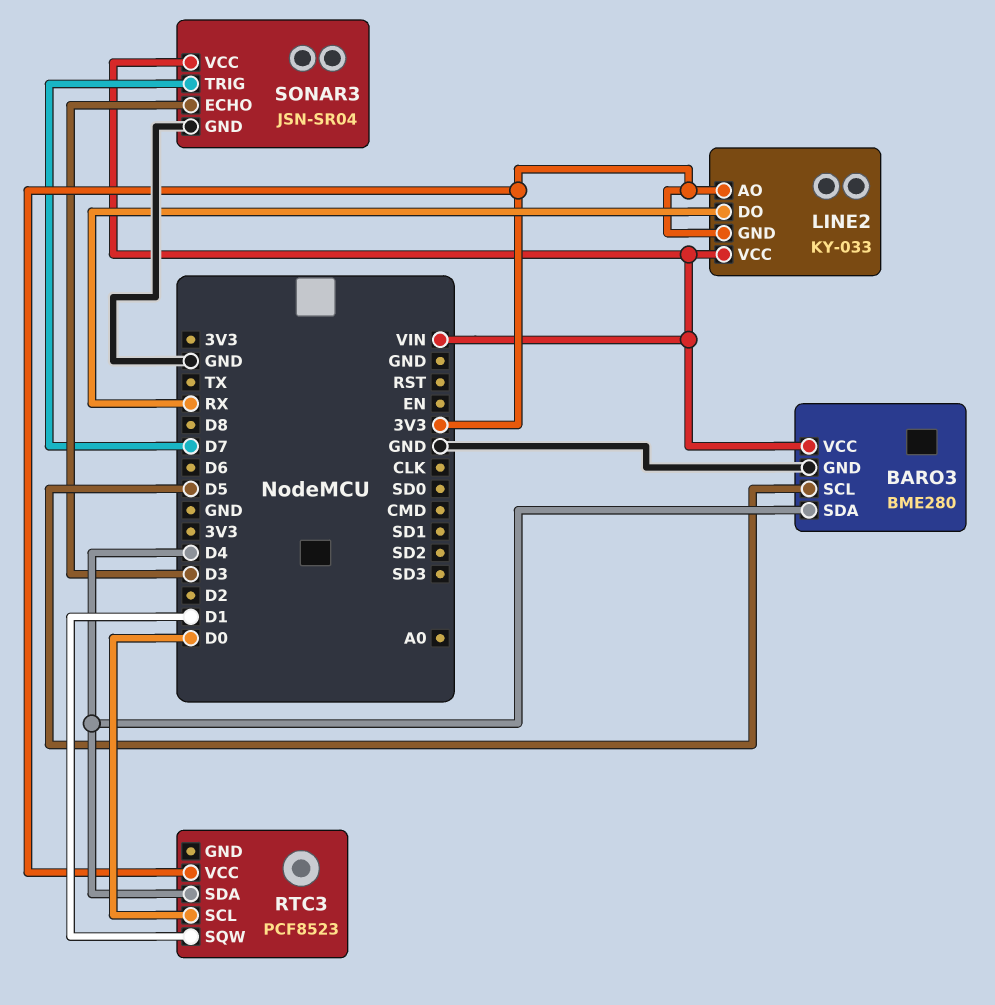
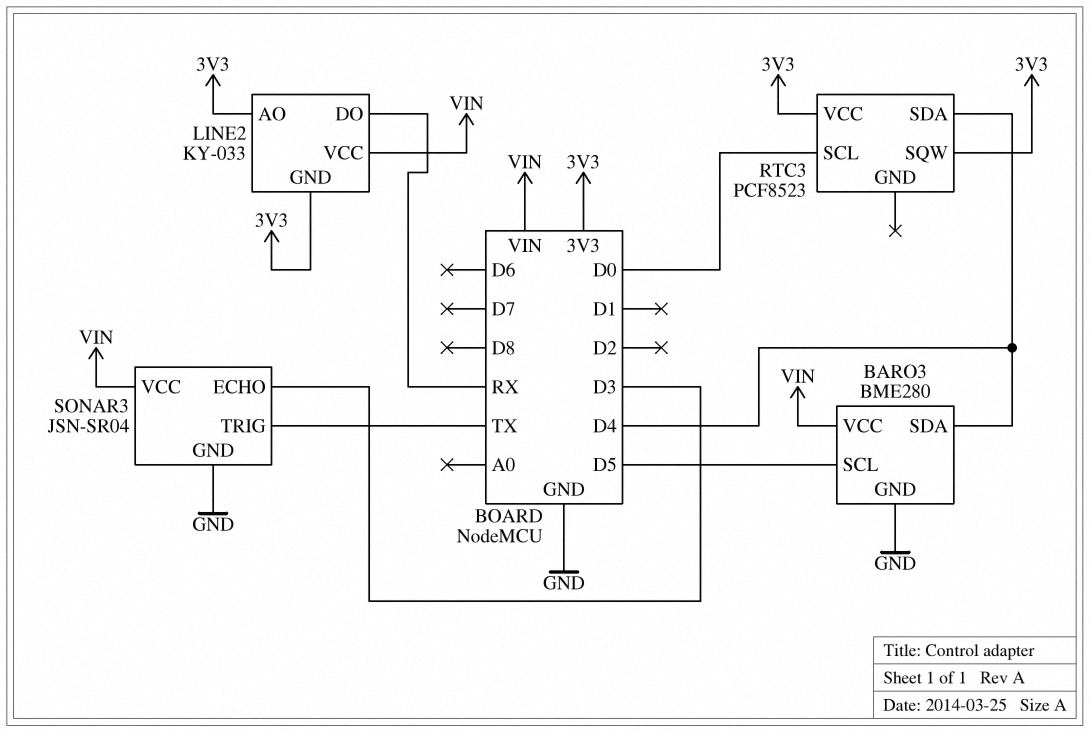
RTC3 pin SQW: D1 -> 3V3
SONAR3 pin TRIG: D7 -> TX

